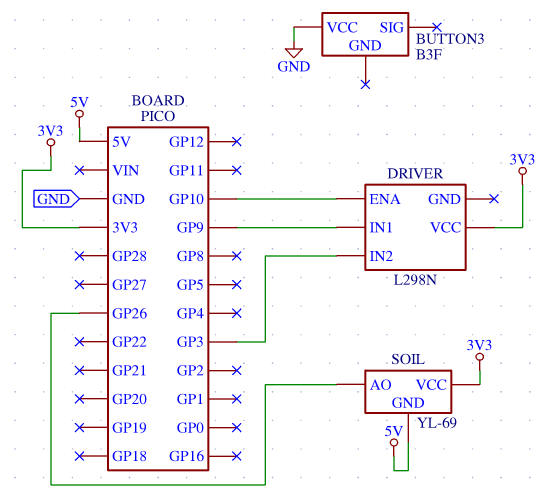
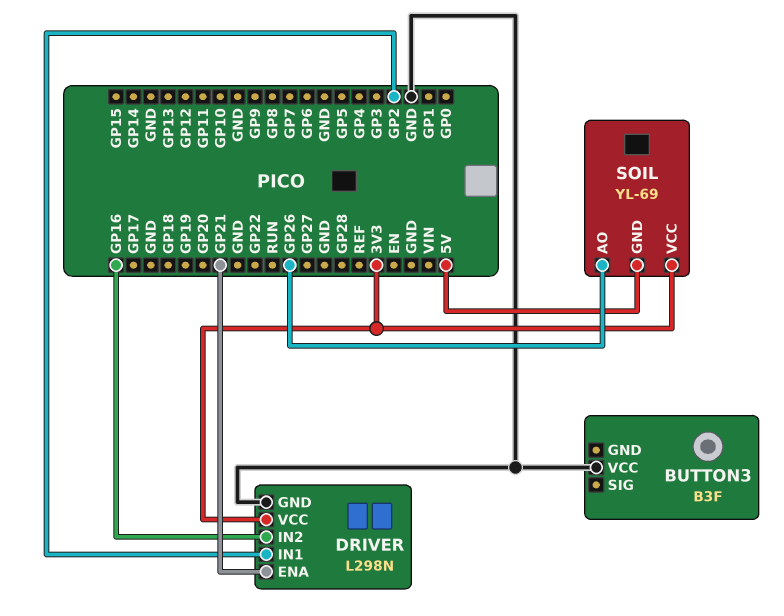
DRIVER pin ENA: GP10 -> GP21
DRIVER pin GND: none -> GND
DRIVER pin IN1: GP9 -> GP2
DRIVER pin IN2: GP3 -> GP16

